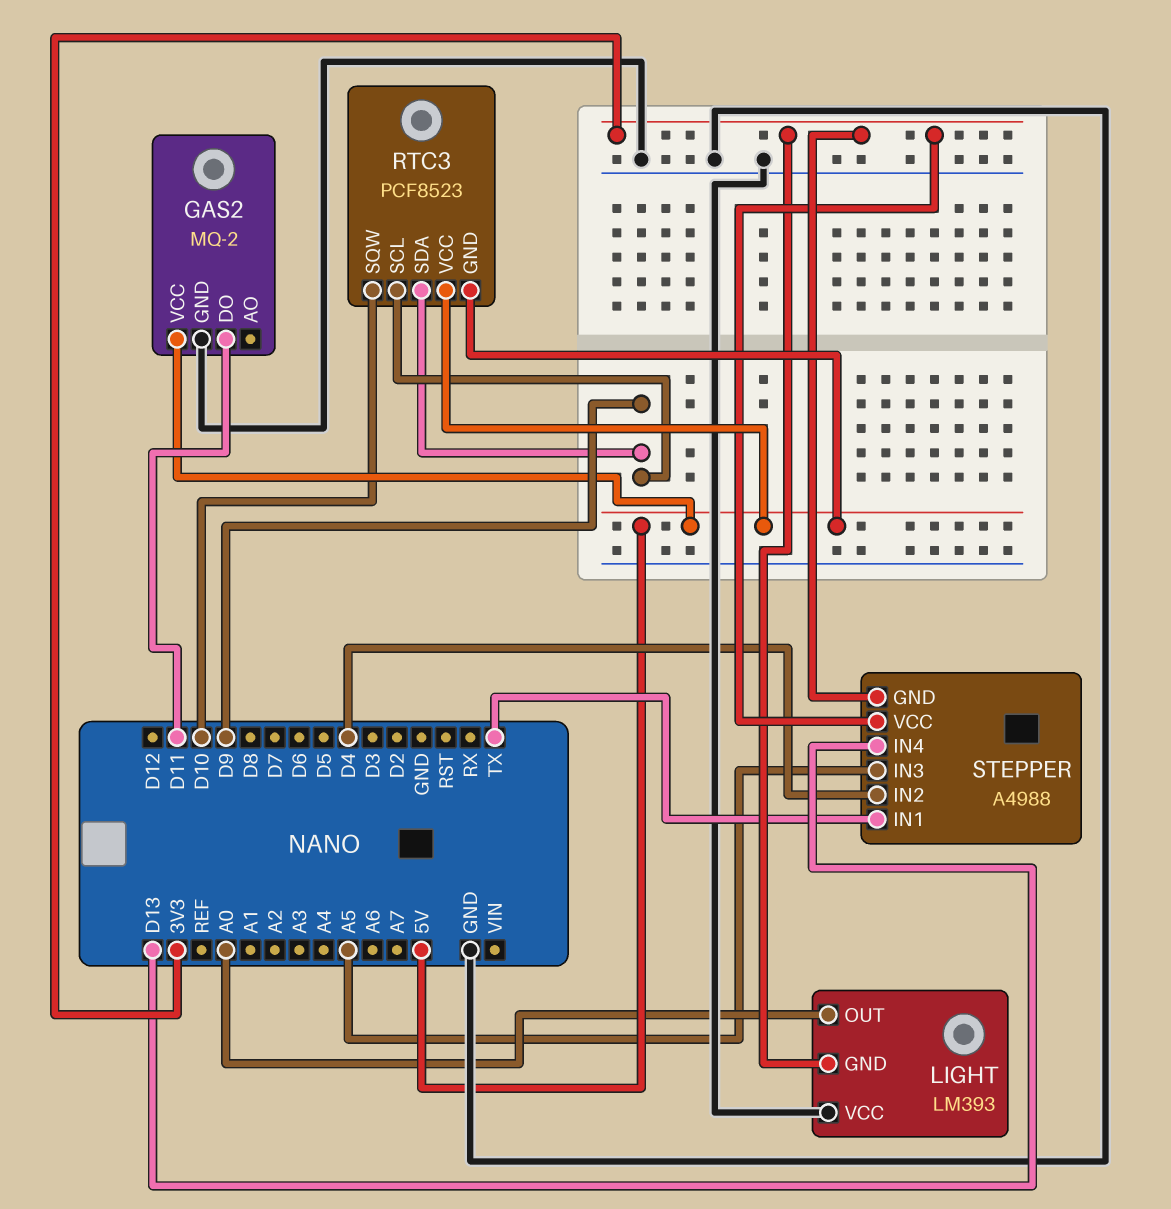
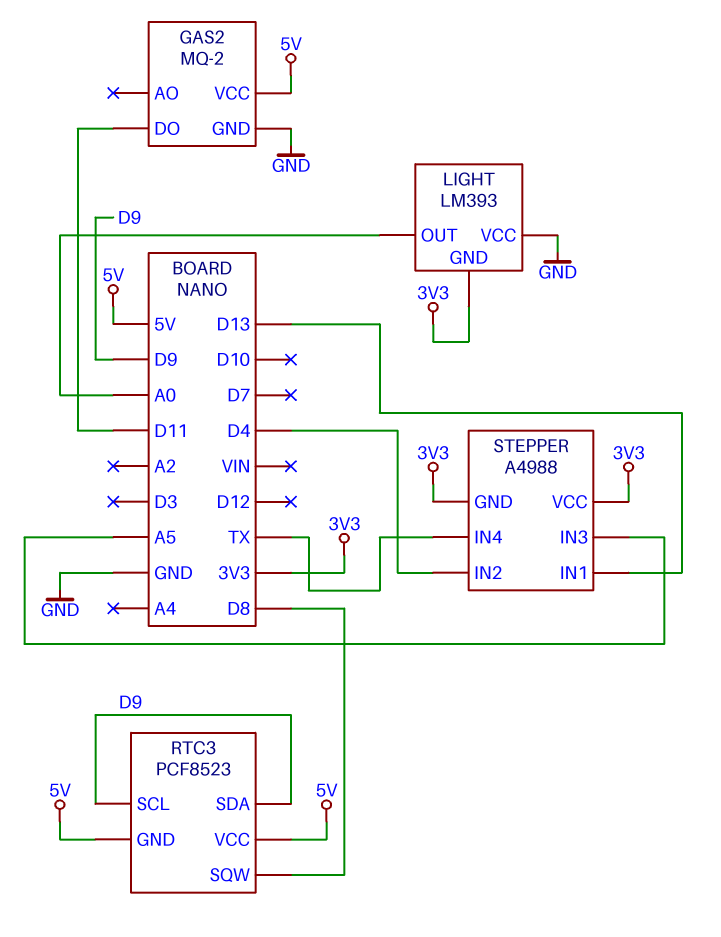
RTC3 pin SQW: D10 -> D8
STEPPER pin IN1: TX -> D13
STEPPER pin IN4: D13 -> TX

